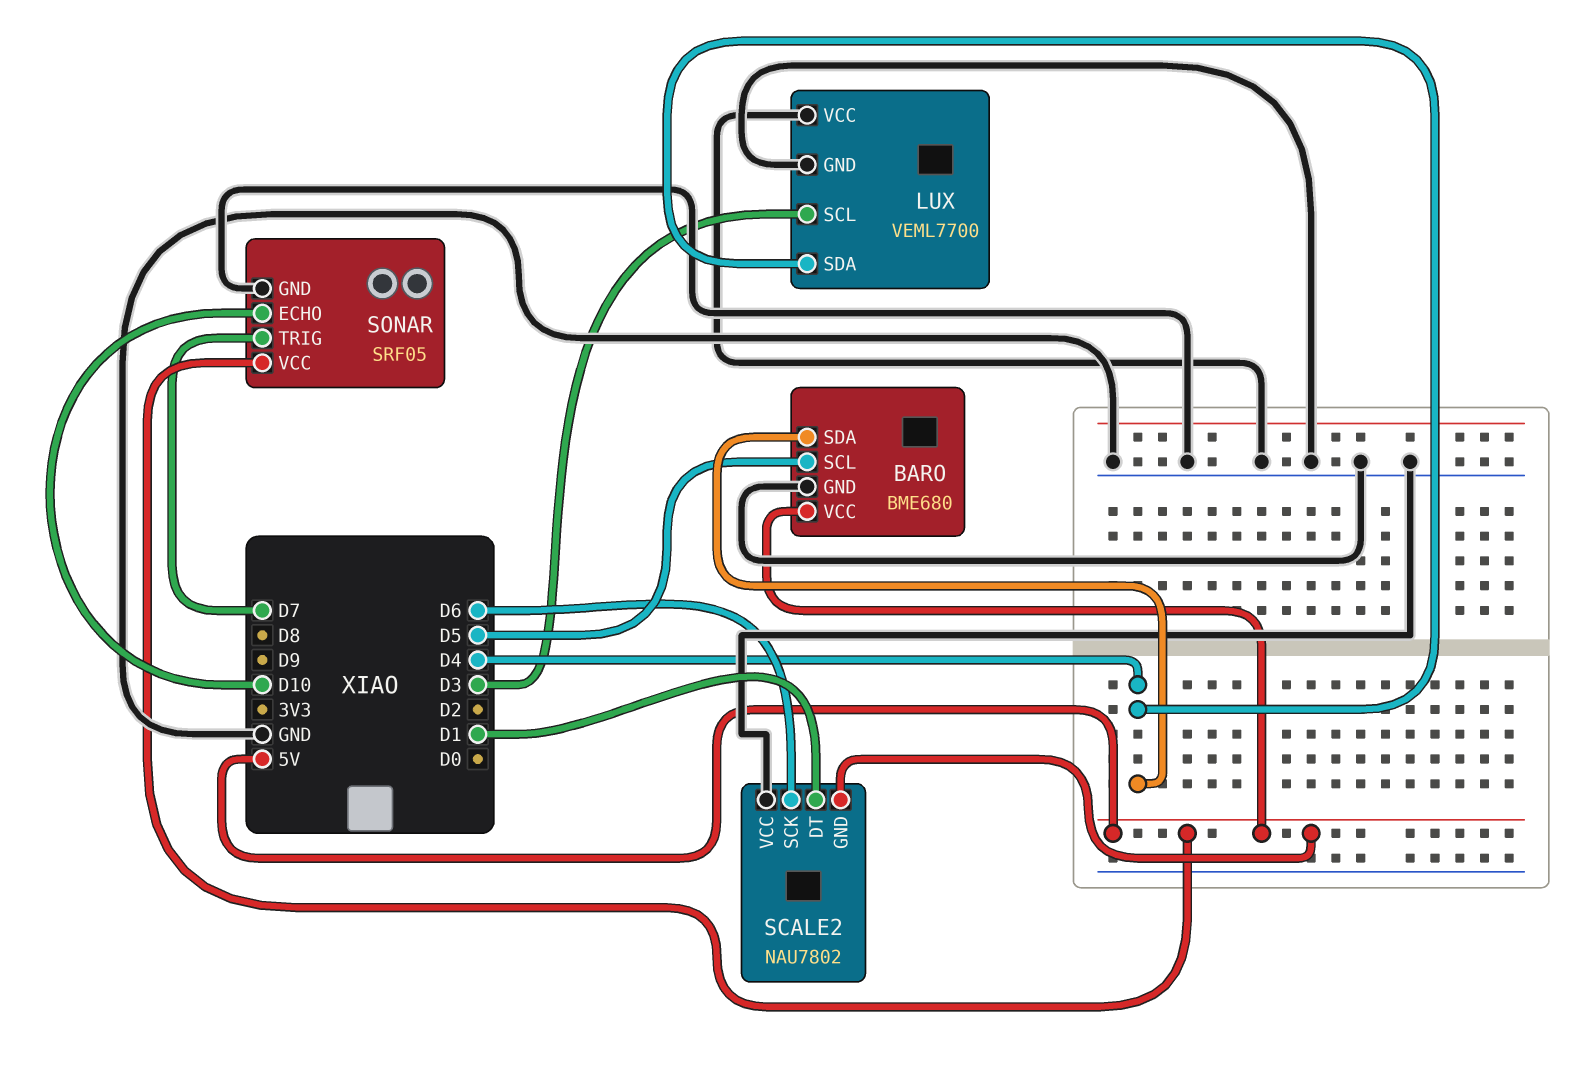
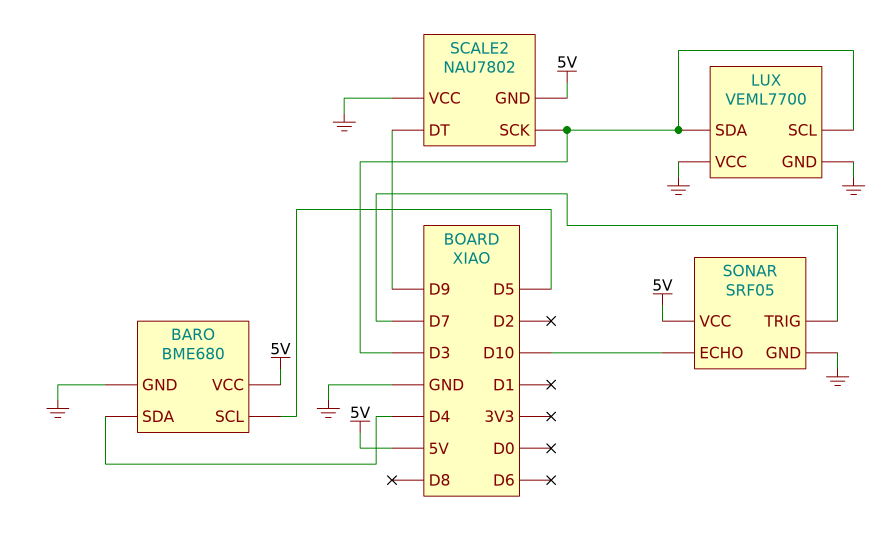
LUX pin SDA: D4 -> D3
SCALE2 pin DT: D1 -> D9
SCALE2 pin SCK: D6 -> D3

